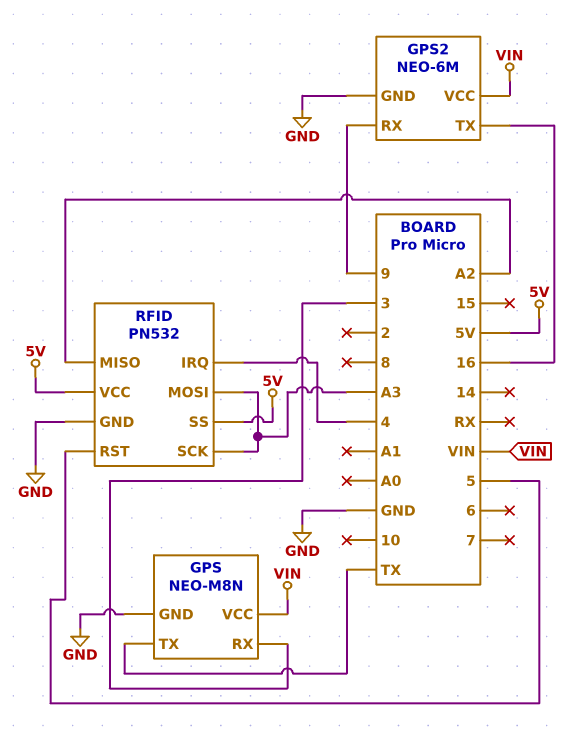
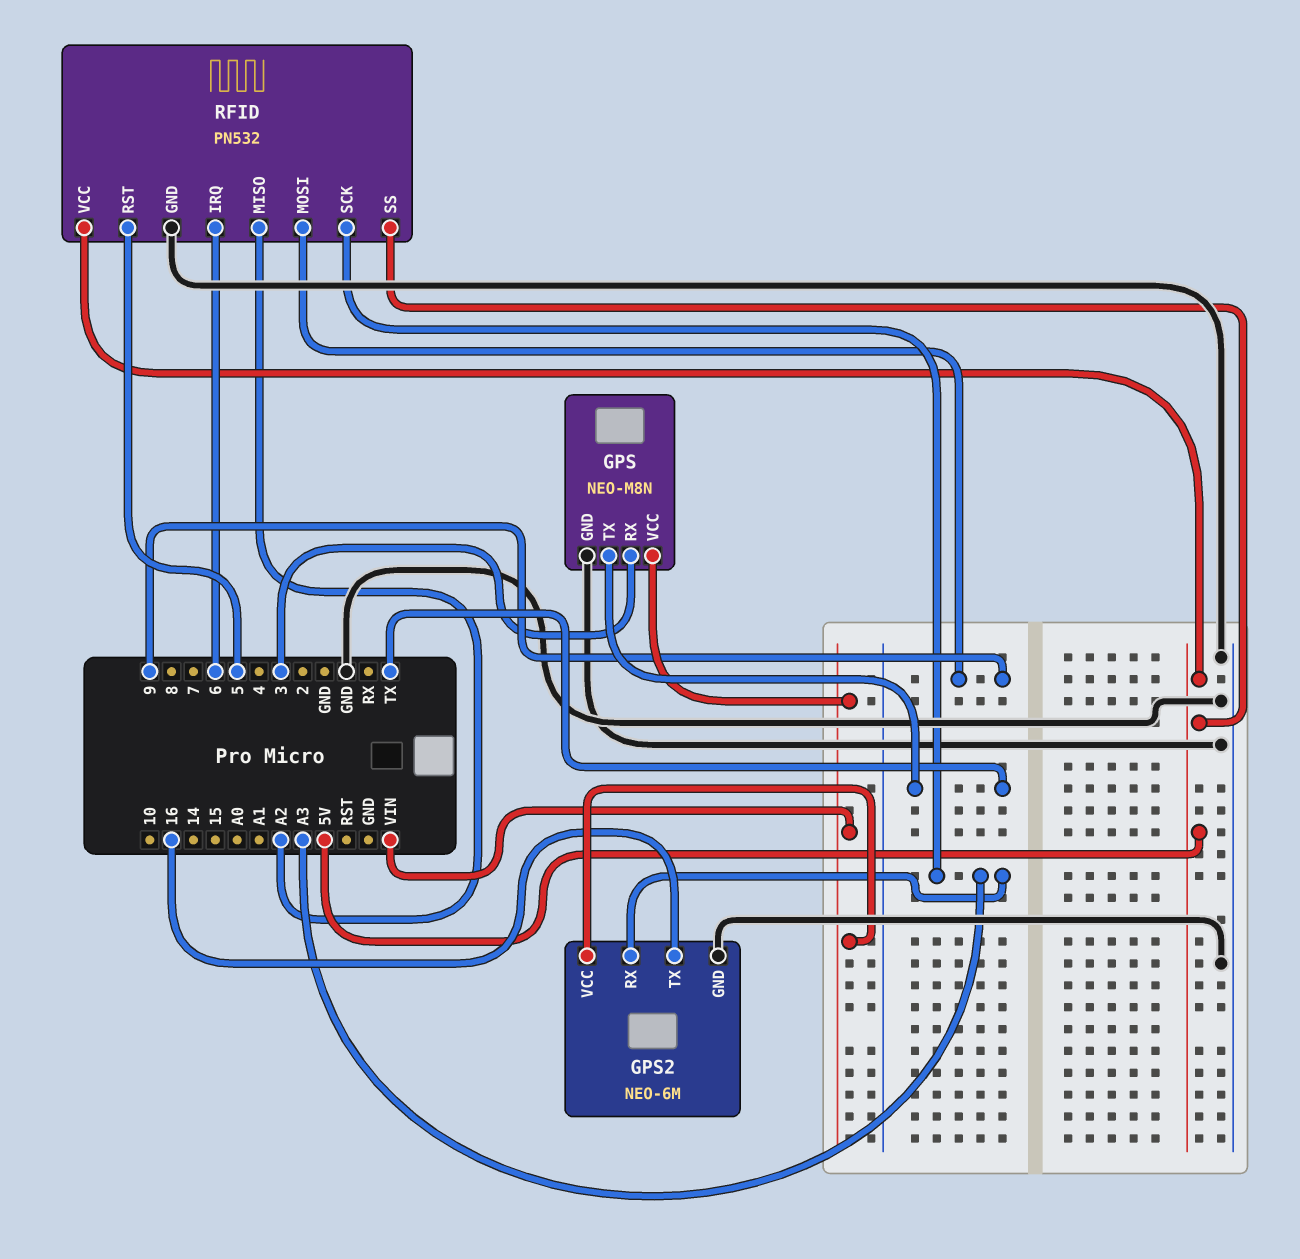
GPS2 pin RX: 9 -> A3
RFID pin IRQ: 4 -> 6
RFID pin MOSI: A3 -> 9

